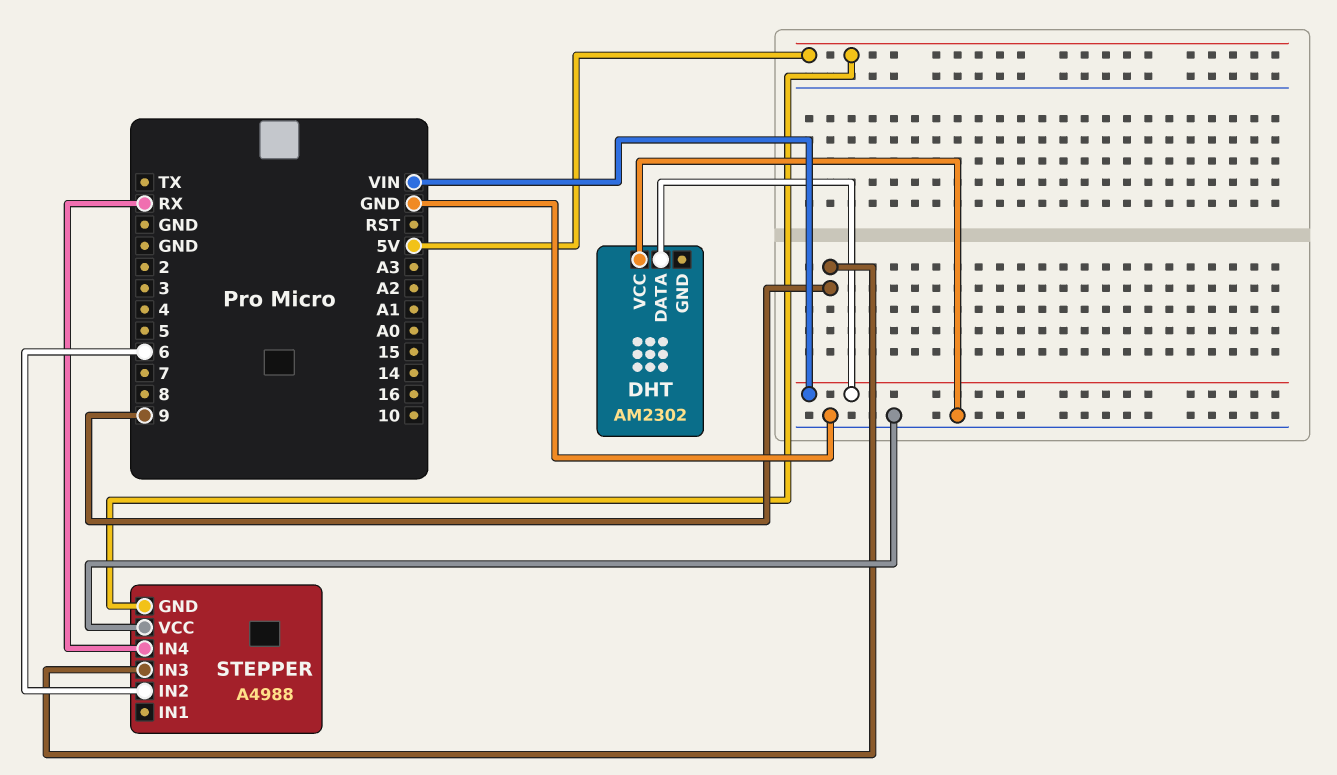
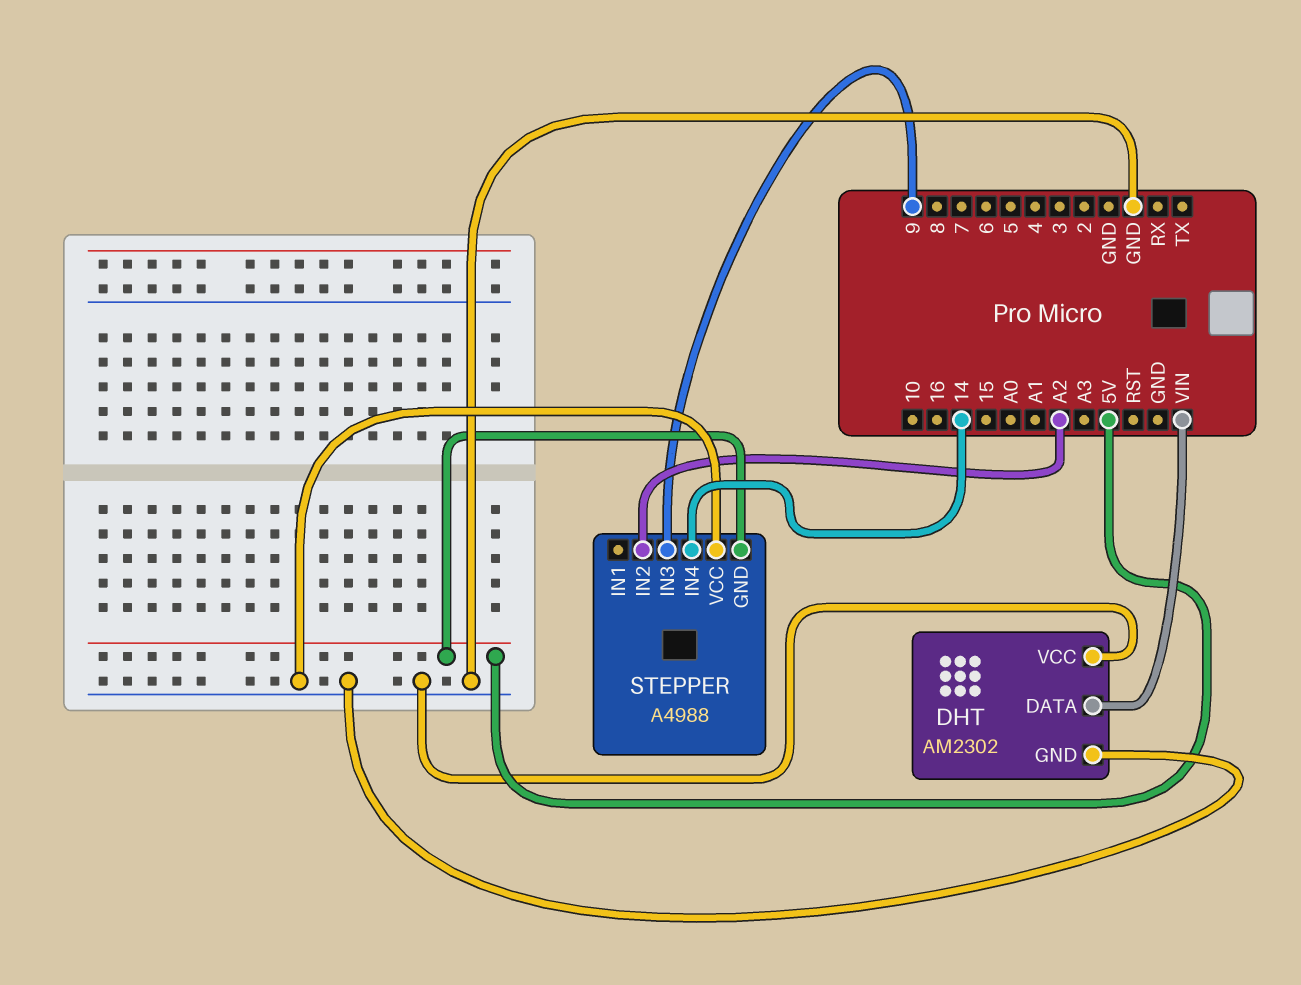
DHT pin GND: none -> GND
STEPPER pin IN2: 6 -> A2
STEPPER pin IN4: RX -> 14

